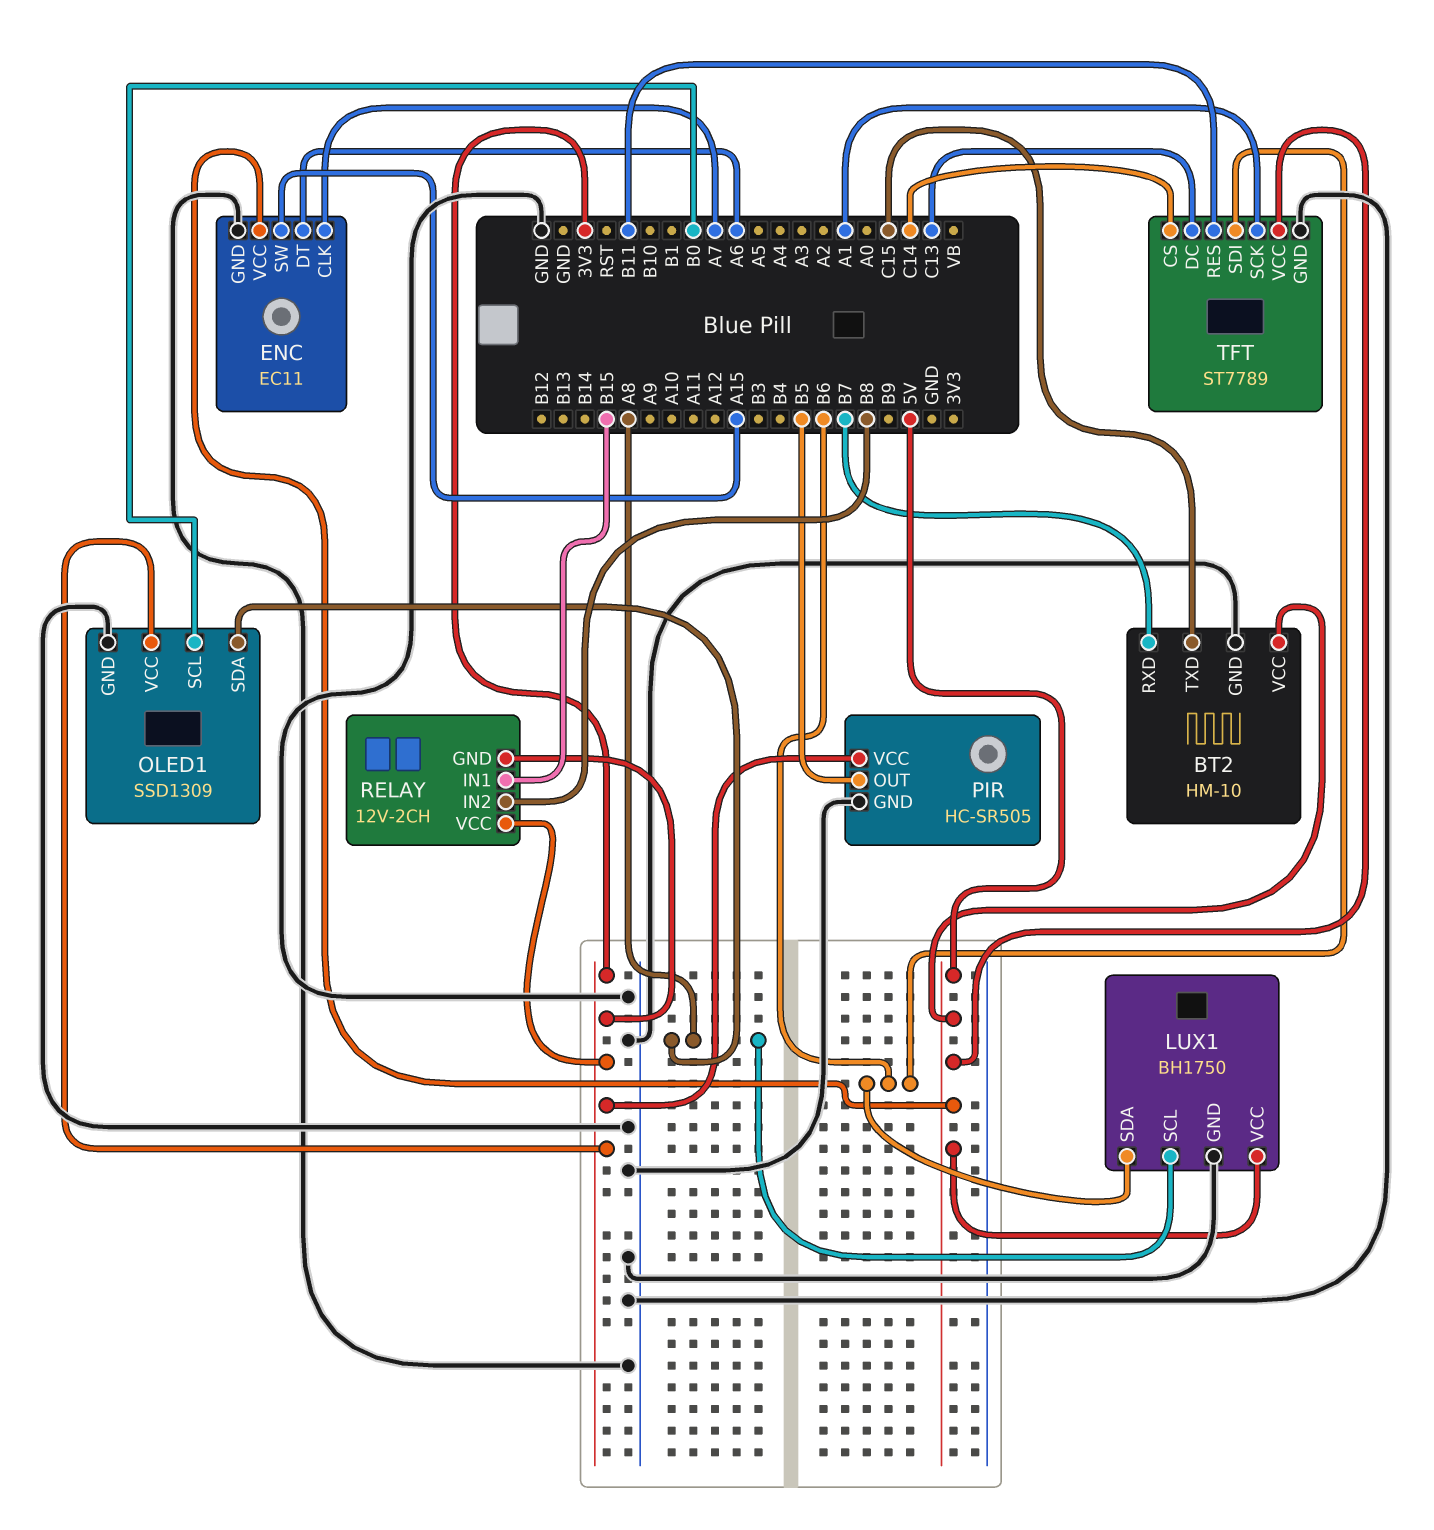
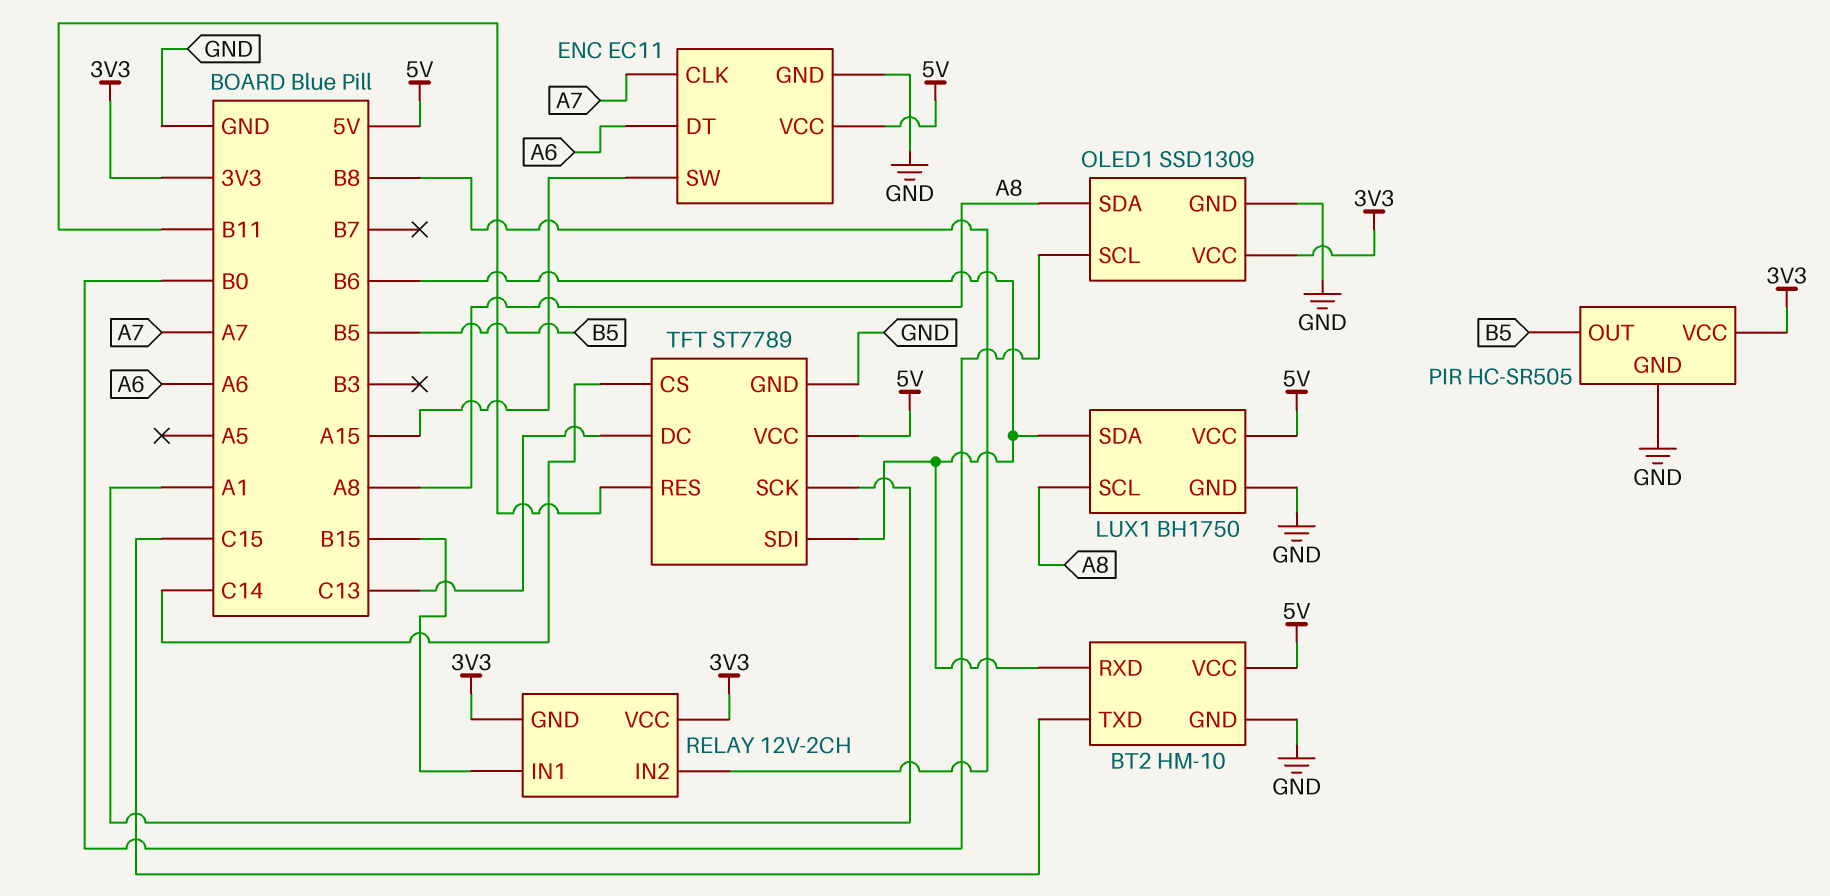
BT2 pin RXD: B7 -> B6

